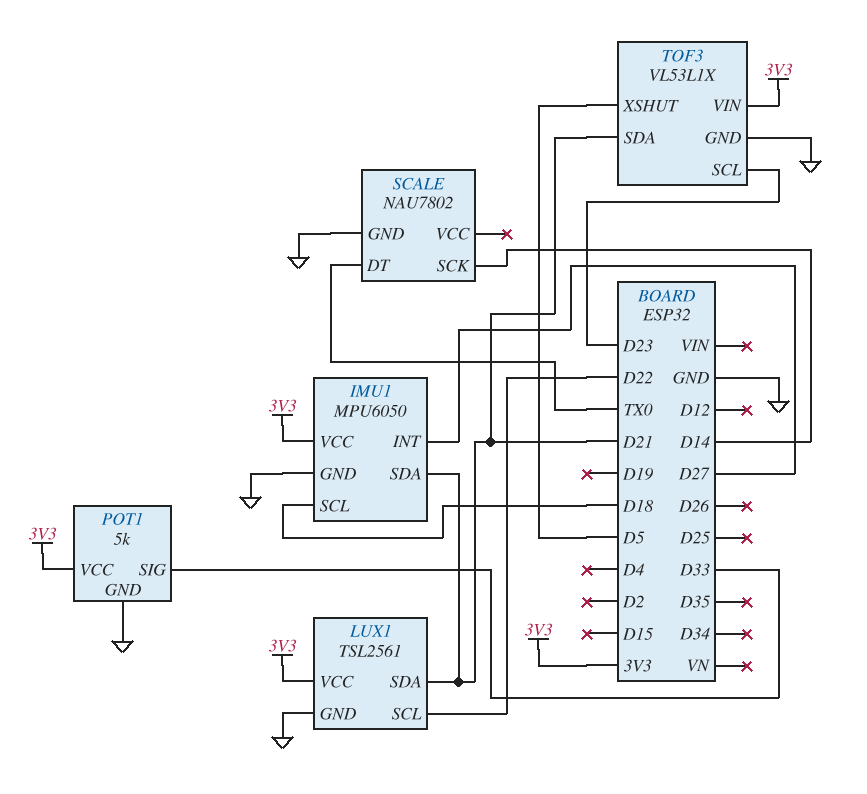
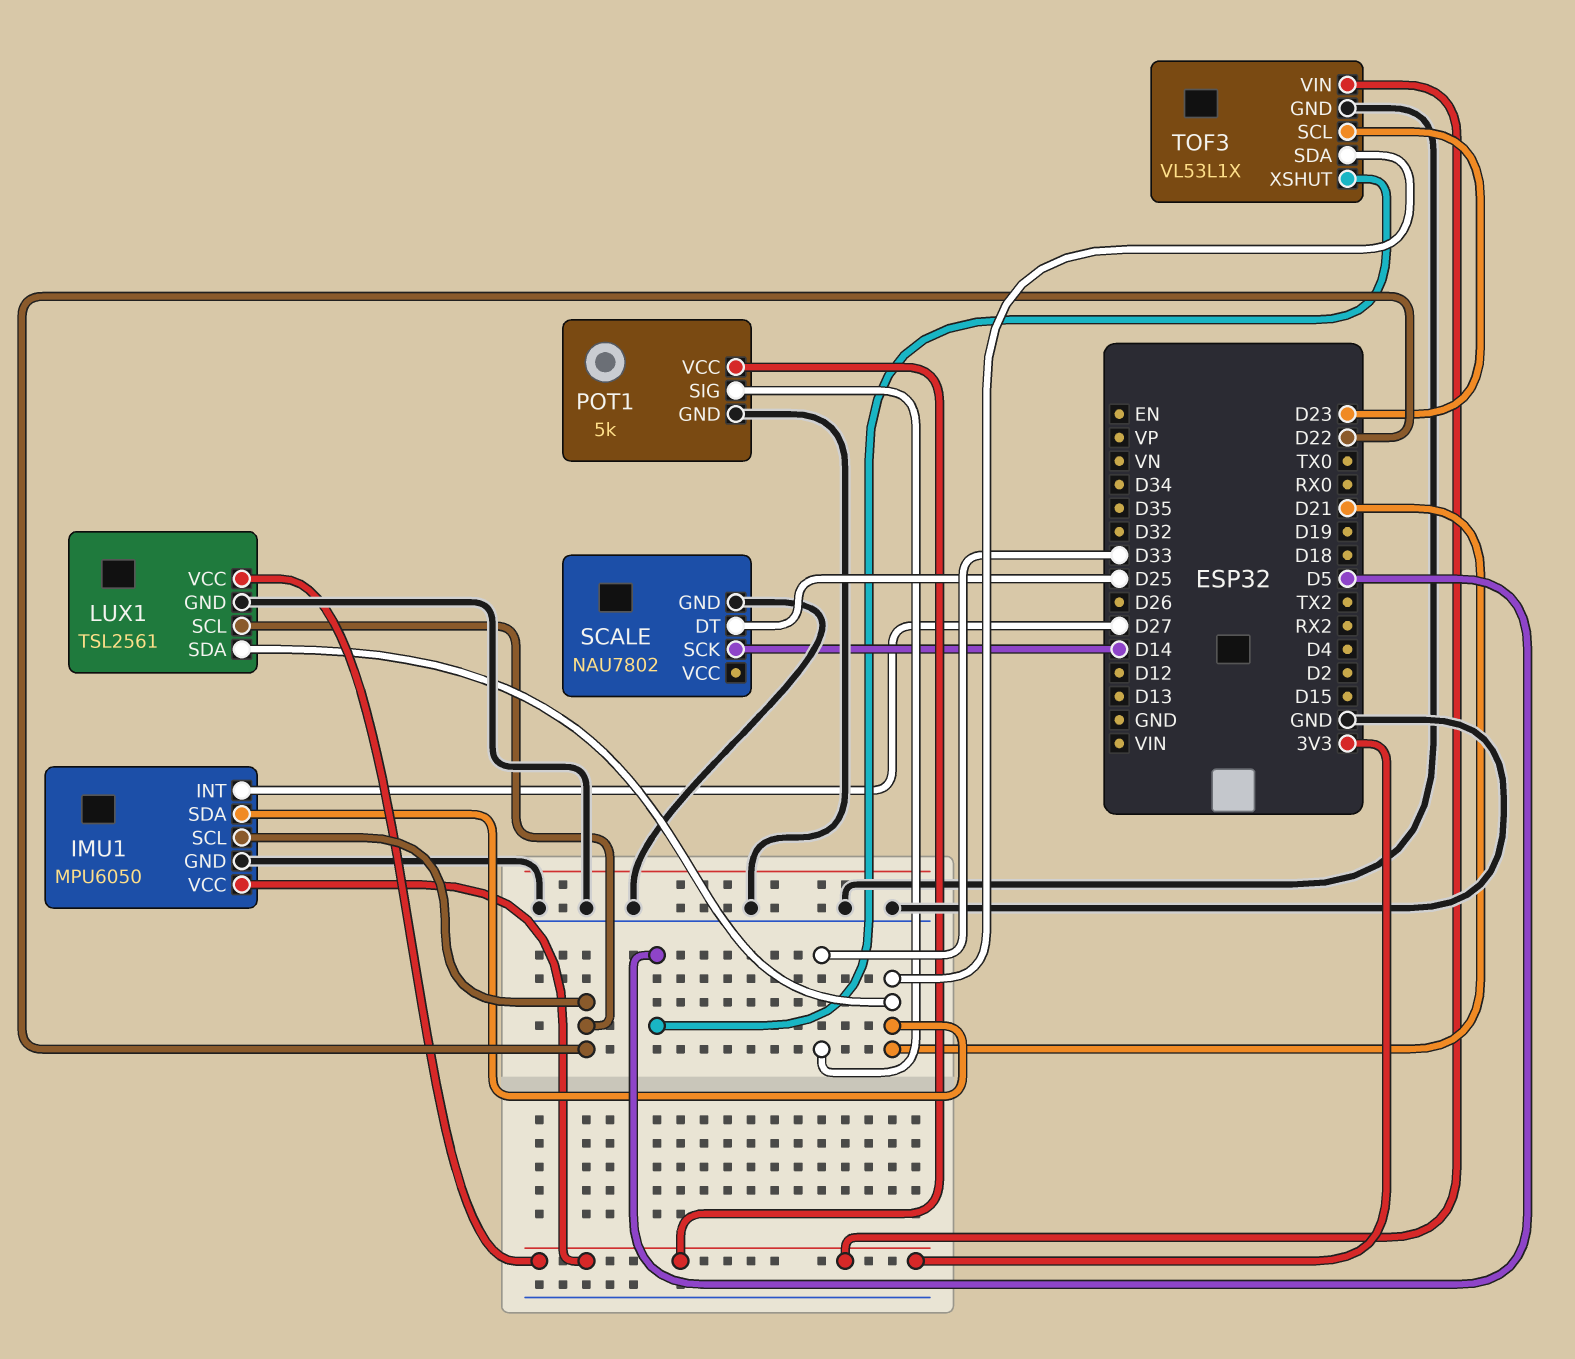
IMU1 pin SCL: D18 -> D22
SCALE pin DT: TX0 -> D25

